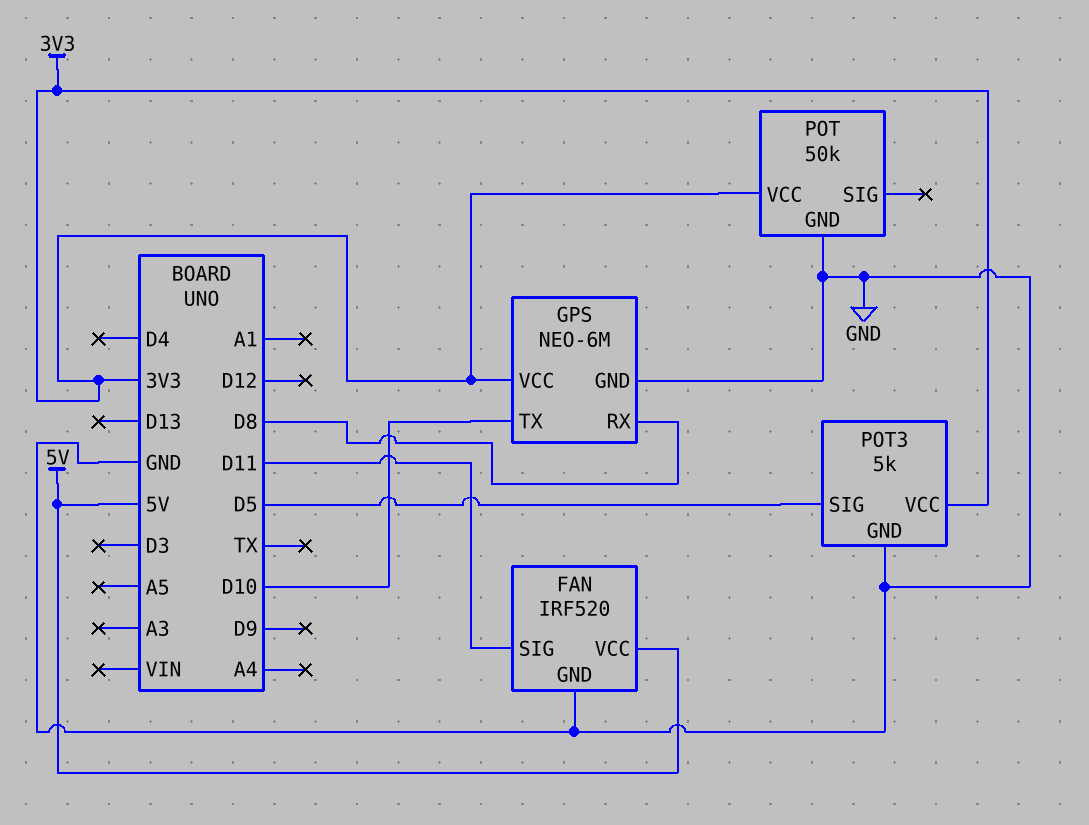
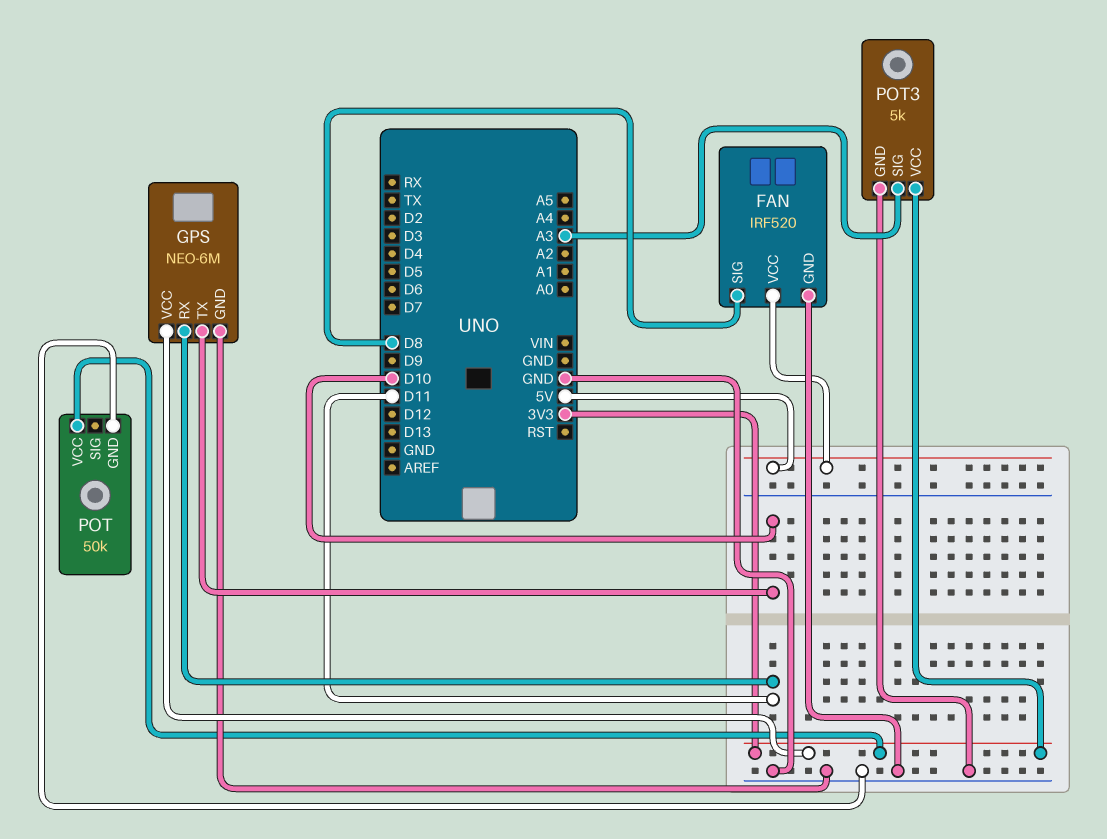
FAN pin SIG: D11 -> D8
GPS pin RX: D8 -> D11
POT3 pin SIG: D5 -> A3

